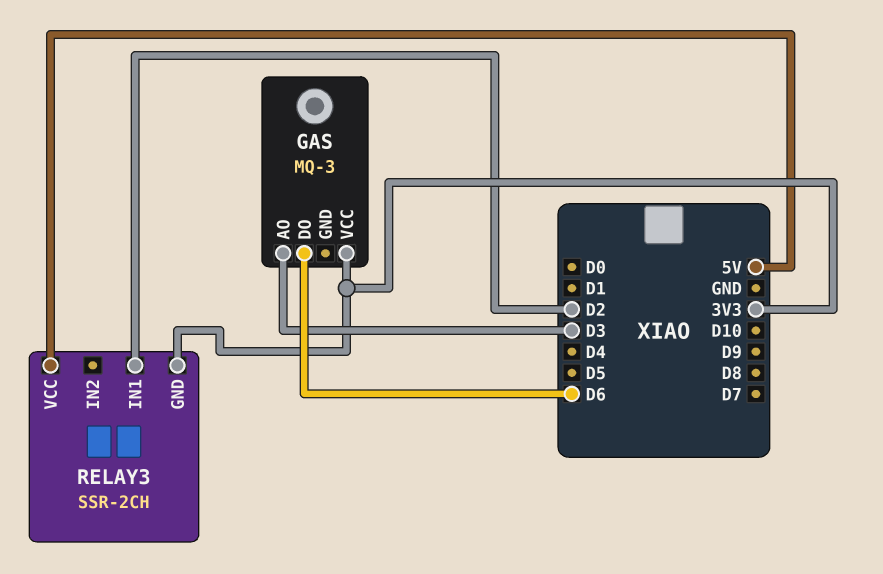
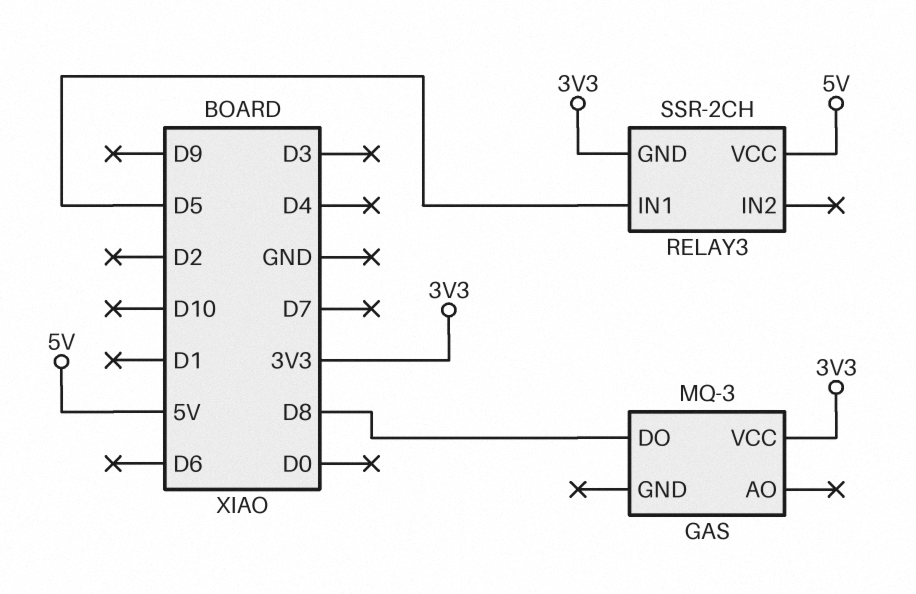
GAS pin AO: D3 -> none
GAS pin DO: D6 -> D8
RELAY3 pin IN1: D2 -> D5

